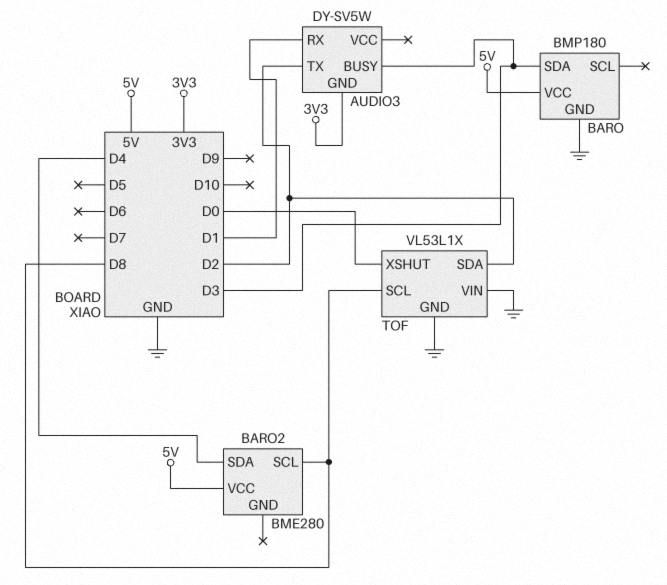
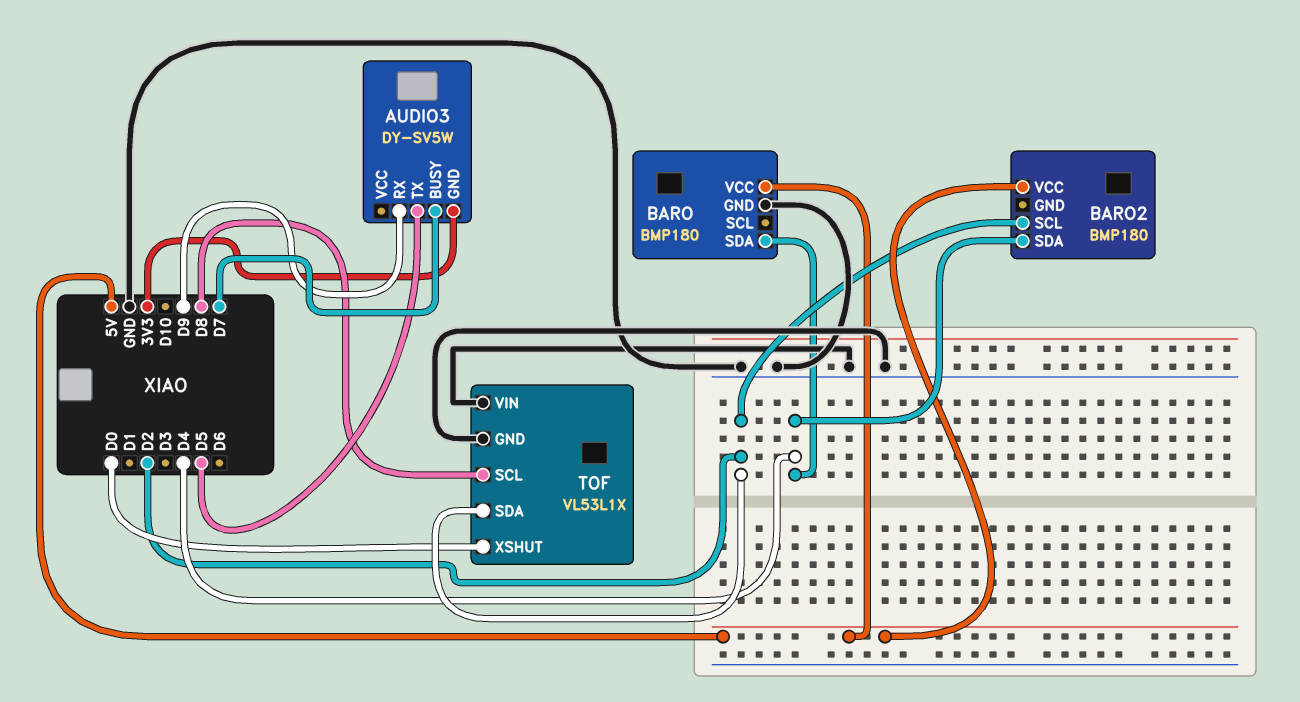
AUDIO3 pin BUSY: D3 -> D7
AUDIO3 pin RX: D1 -> D9
AUDIO3 pin TX: D2 -> D5
BARO pin SDA: D3 -> D4
BARO2: BME280 -> BMP180
BARO2 pin SCL: D8 -> D2

